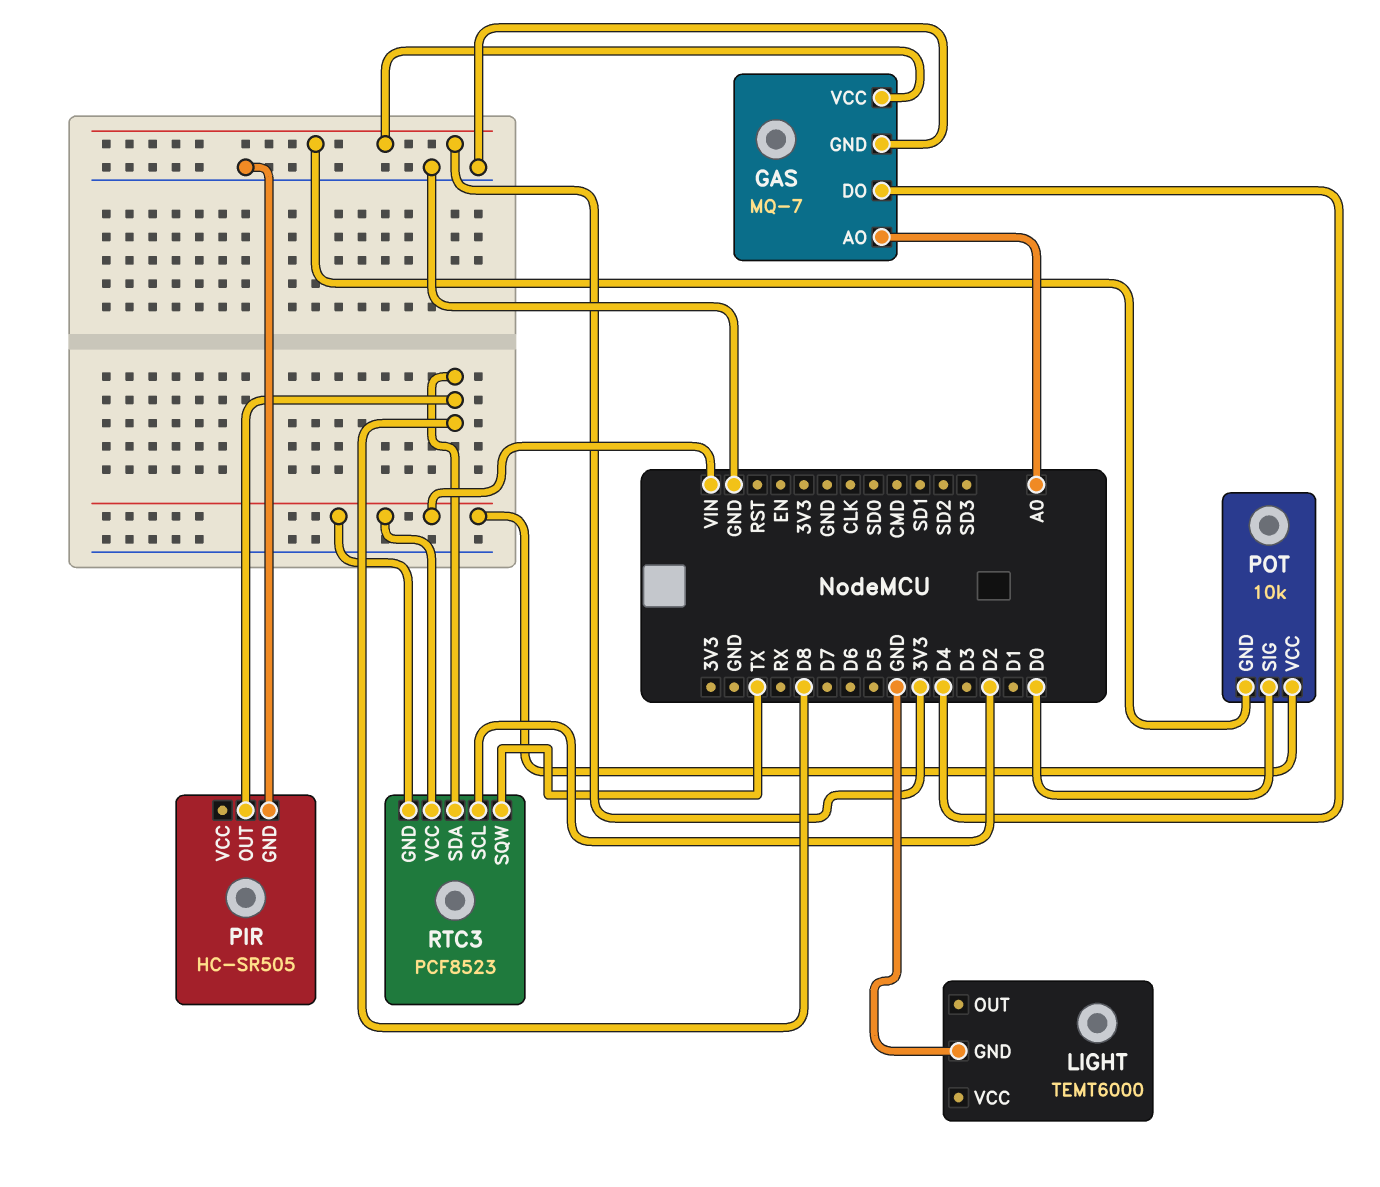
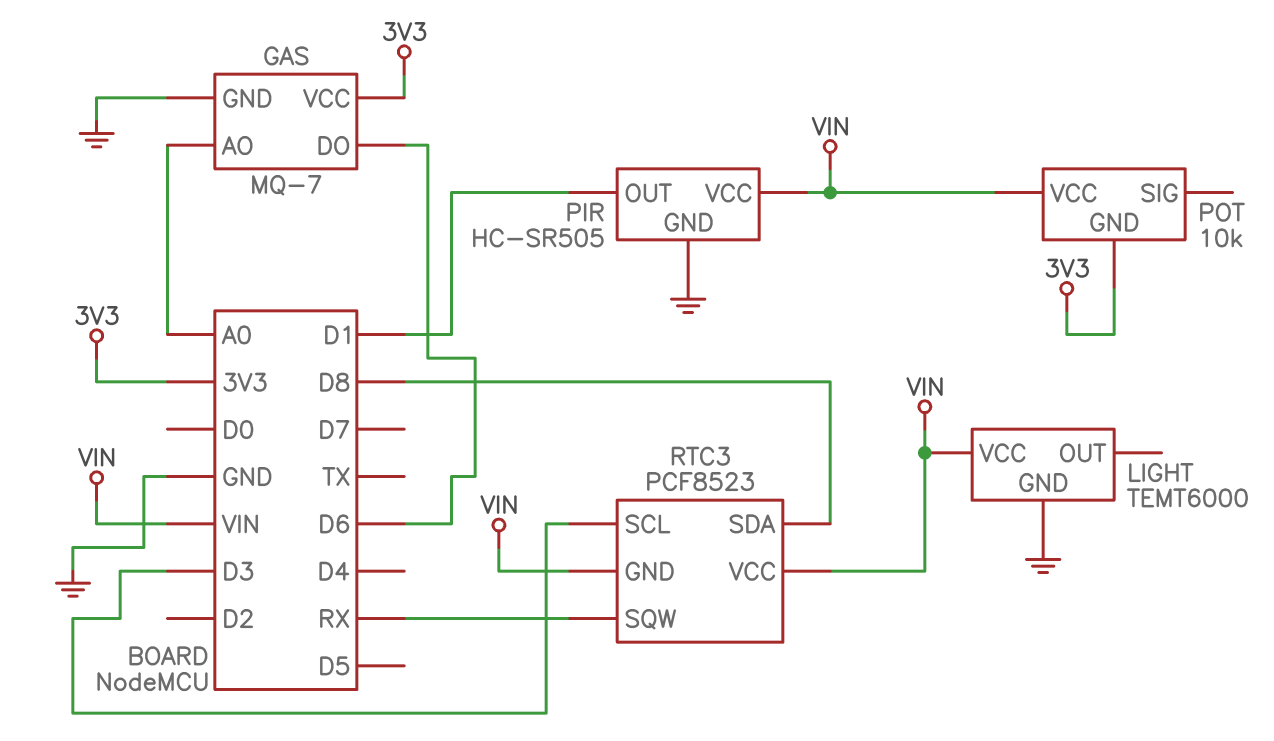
GAS pin DO: D4 -> D6
LIGHT pin VCC: none -> VIN
PIR pin OUT: D8 -> D1
PIR pin VCC: none -> VIN
POT pin SIG: D0 -> none
RTC3 pin SCL: D2 -> D3
RTC3 pin SQW: TX -> RX

